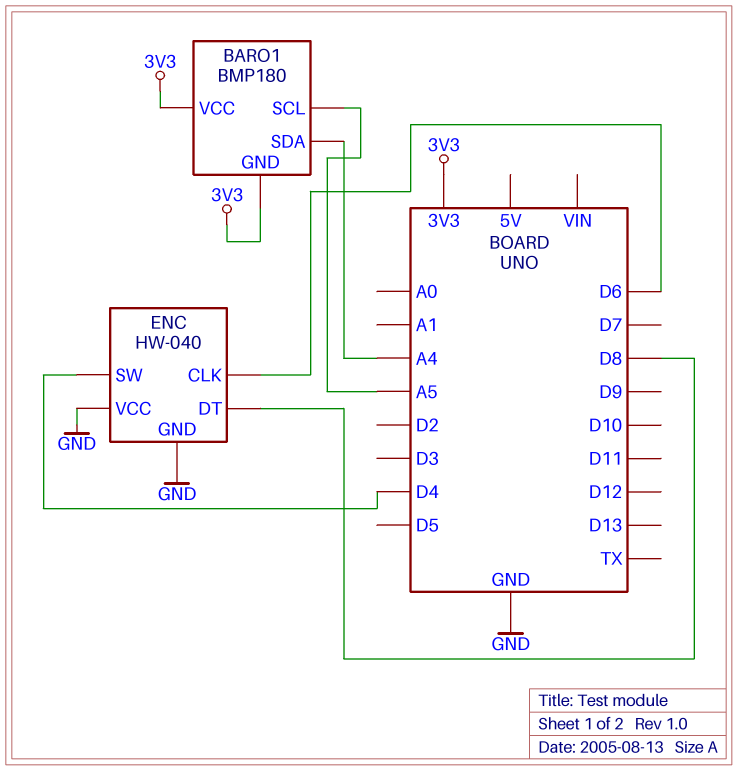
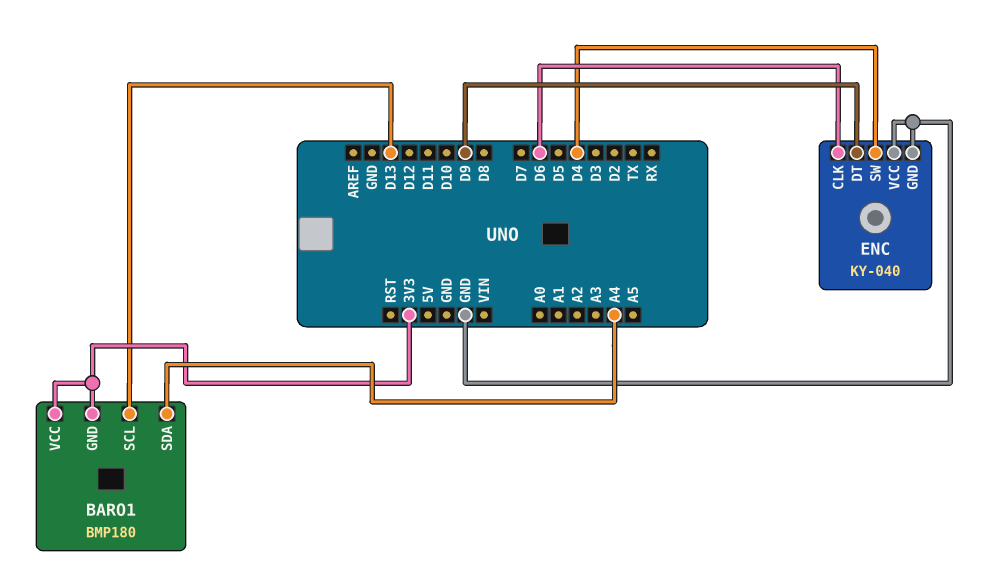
BARO1 pin SCL: A5 -> D13
ENC: HW-040 -> KY-040
ENC pin DT: D8 -> D9

